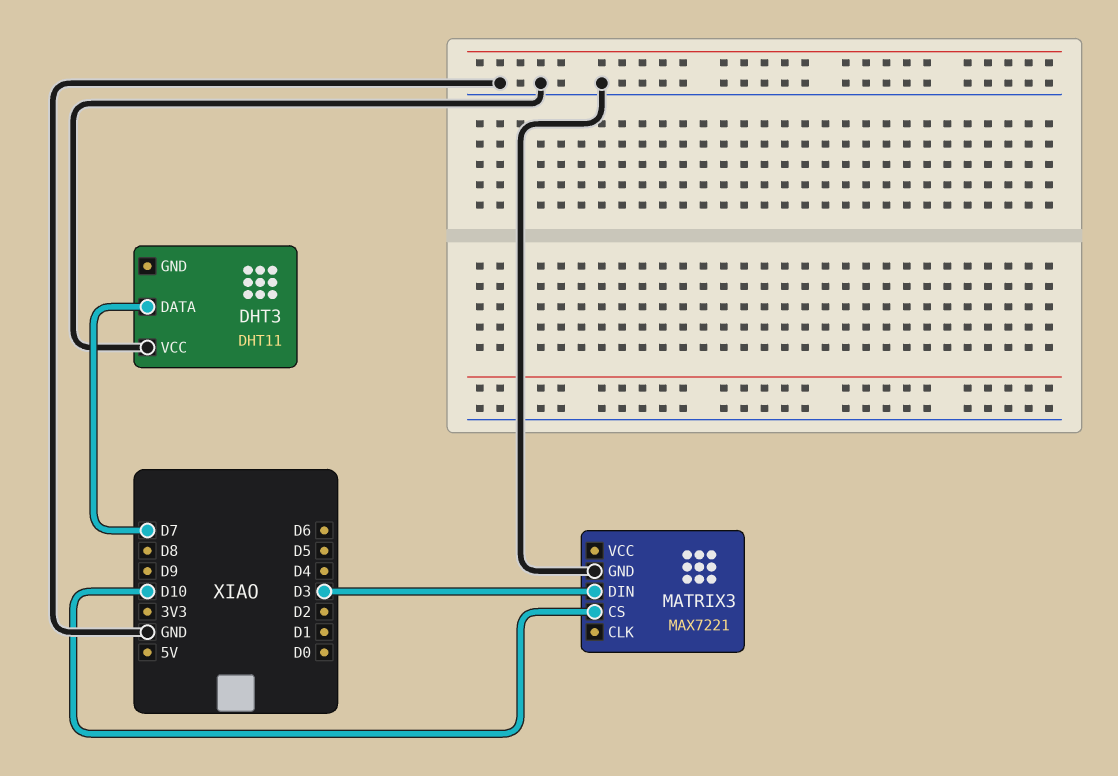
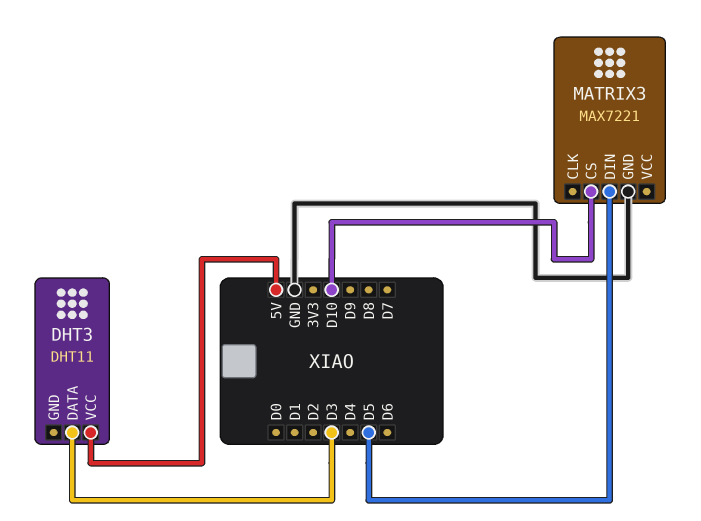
DHT3 pin DATA: D7 -> D3
DHT3 pin VCC: GND -> 5V
MATRIX3 pin DIN: D3 -> D5

